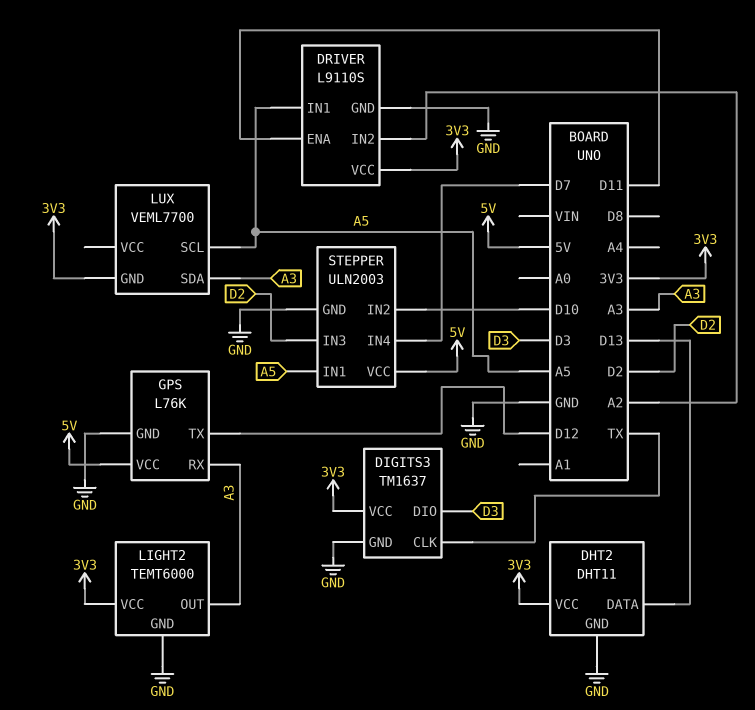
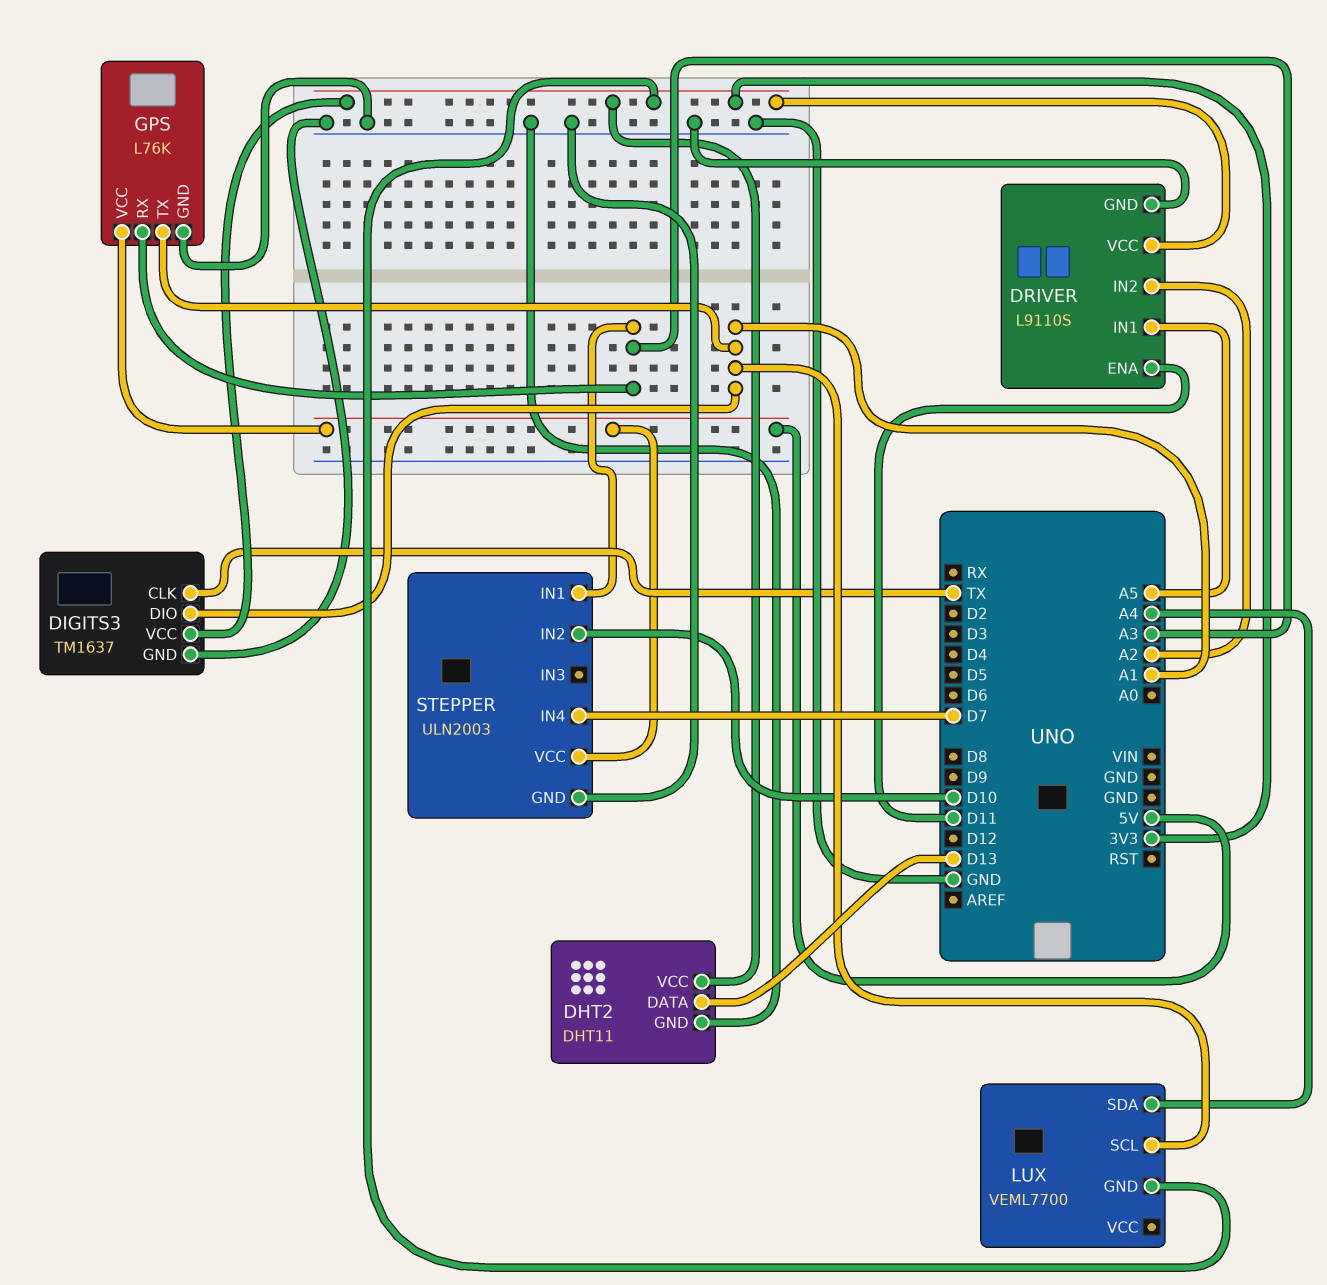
DIGITS3 pin DIO: D3 -> A1
GPS pin TX: D12 -> A1
LIGHT2: TEMT6000 -> none
LIGHT2 pin GND: GND -> none
LIGHT2 pin OUT: A3 -> none
LIGHT2 pin VCC: 3V3 -> none
LUX pin SCL: A5 -> A1
LUX pin SDA: A3 -> A4
STEPPER pin IN1: A5 -> A3
STEPPER pin IN3: D2 -> none

